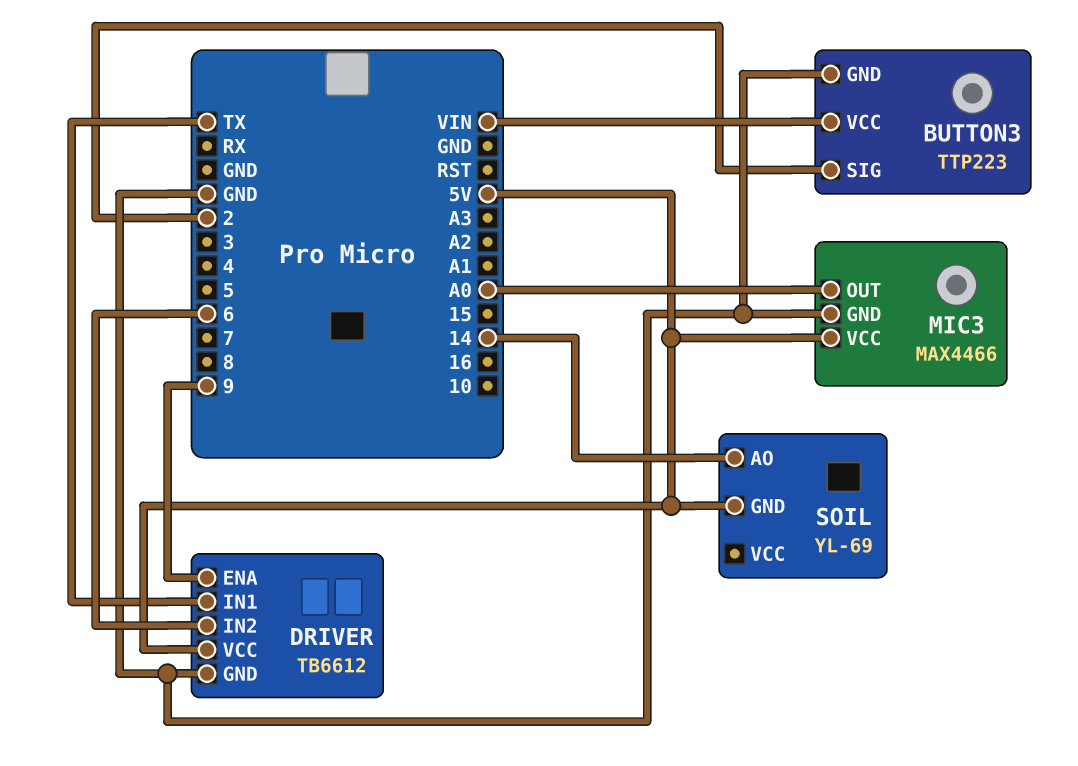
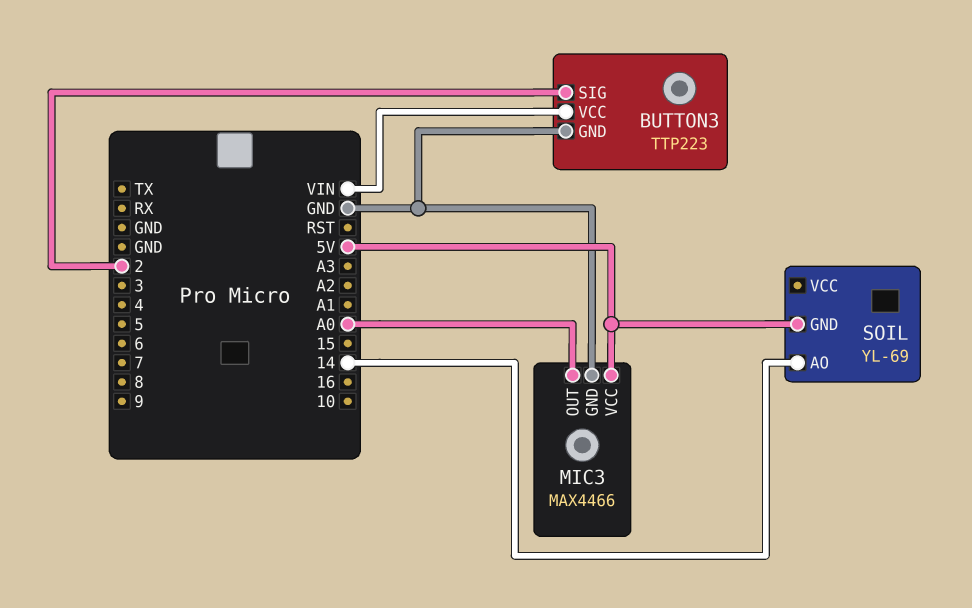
DRIVER: TB6612 -> none
DRIVER pin ENA: 9 -> none
DRIVER pin GND: GND -> none
DRIVER pin IN1: TX -> none
DRIVER pin IN2: 6 -> none
DRIVER pin VCC: 5V -> none

